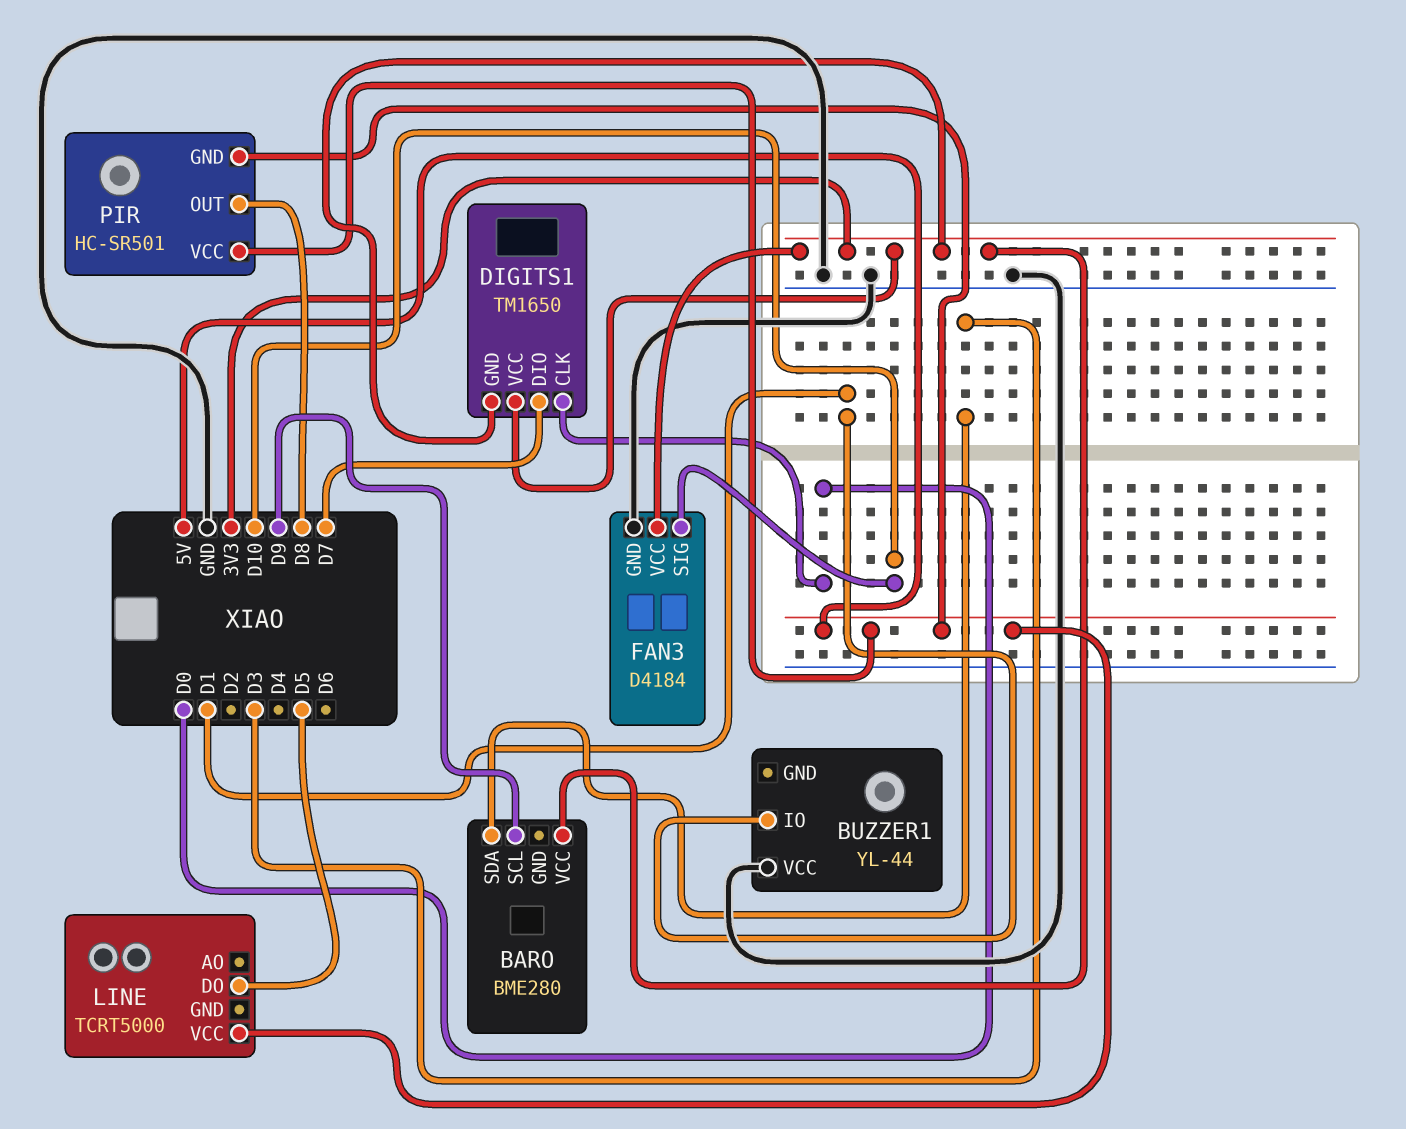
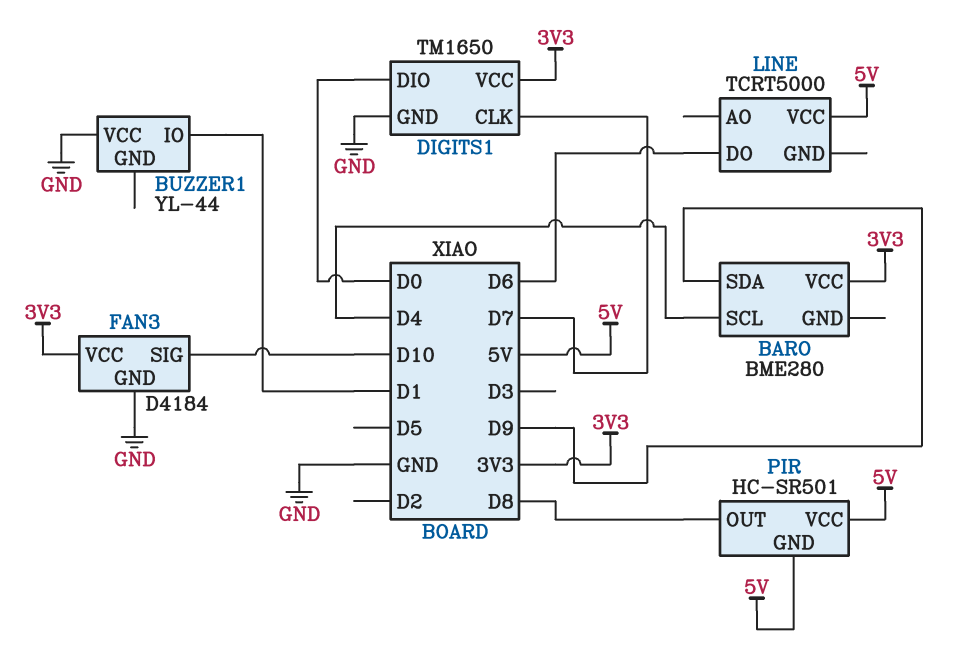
BARO pin SCL: D9 -> D4
BARO pin SDA: D3 -> D9
DIGITS1 pin CLK: D0 -> D7
DIGITS1 pin DIO: D7 -> D0
DIGITS1 pin GND: 3V3 -> GND
LINE pin DO: D5 -> D6

